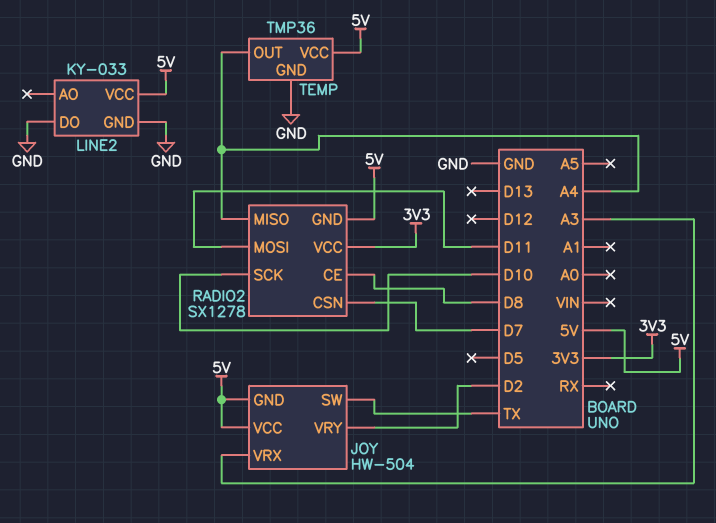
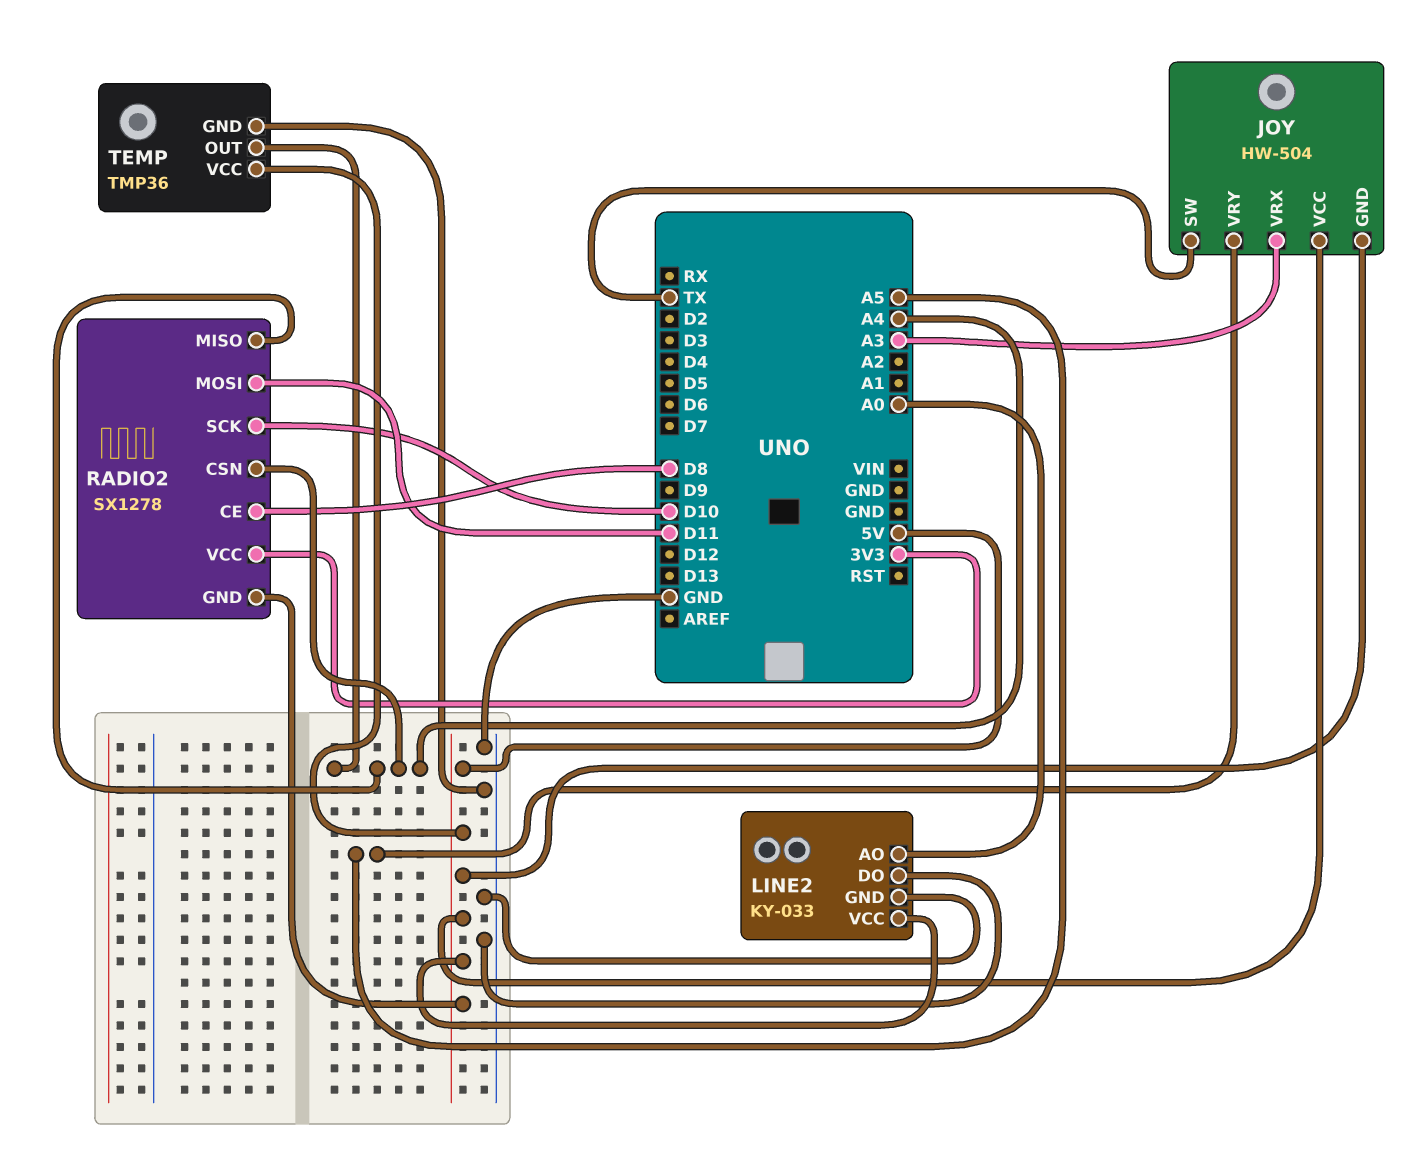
JOY pin VRY: D2 -> A5
LINE2 pin AO: none -> A0
RADIO2 pin CSN: D7 -> A4

